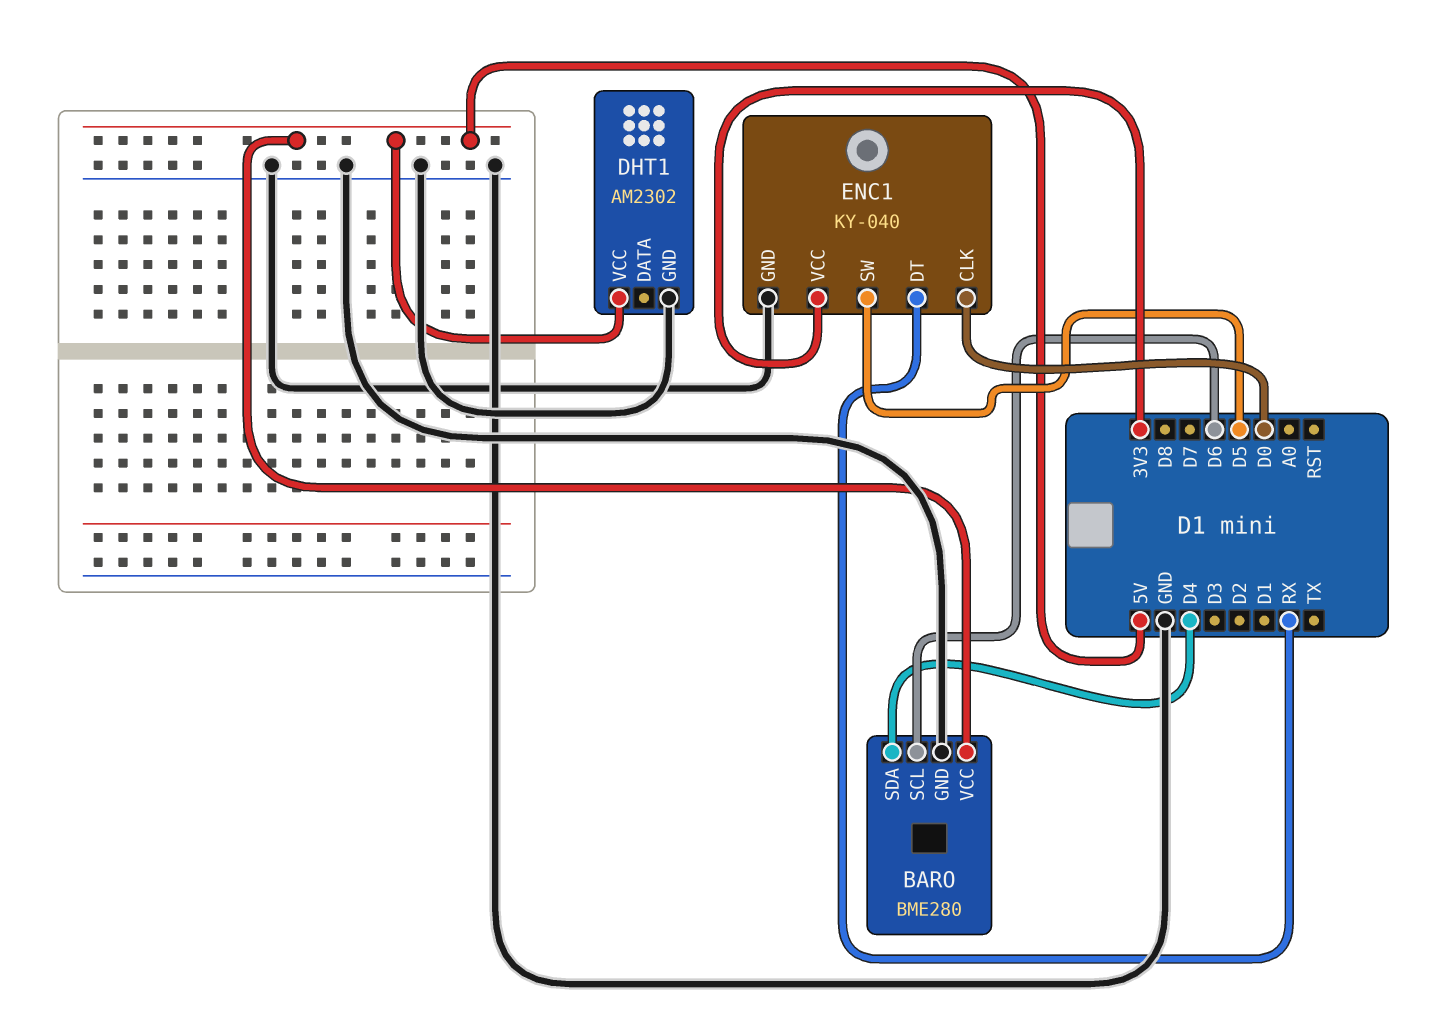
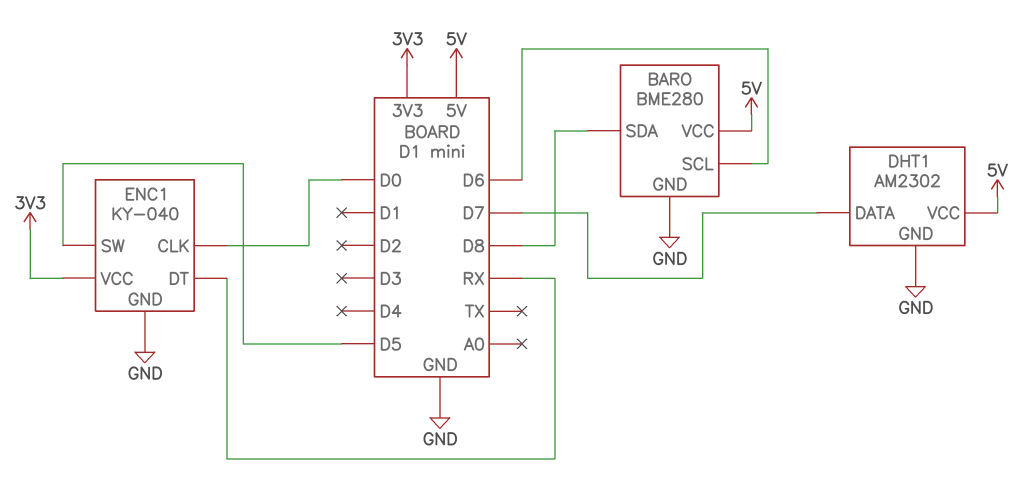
BARO pin SDA: D4 -> D8
DHT1 pin DATA: none -> D7

